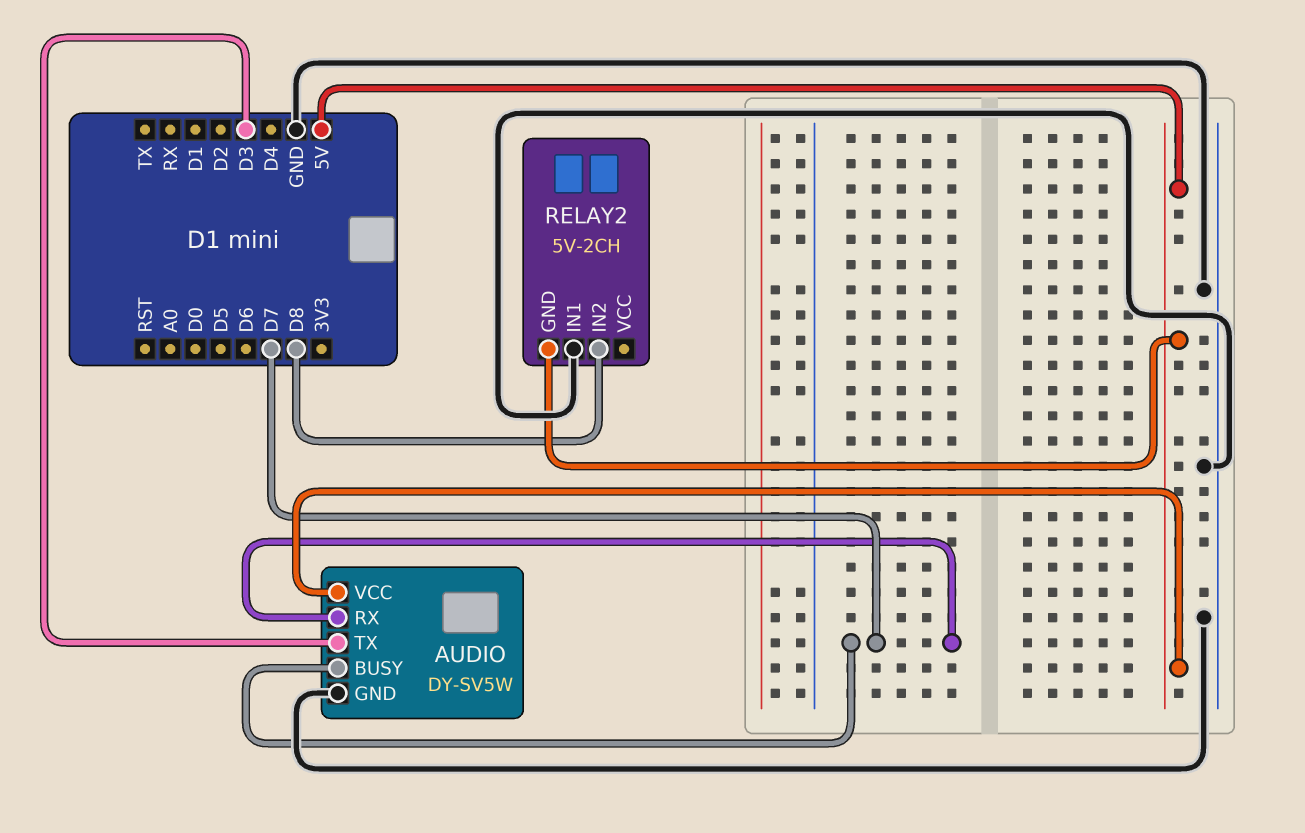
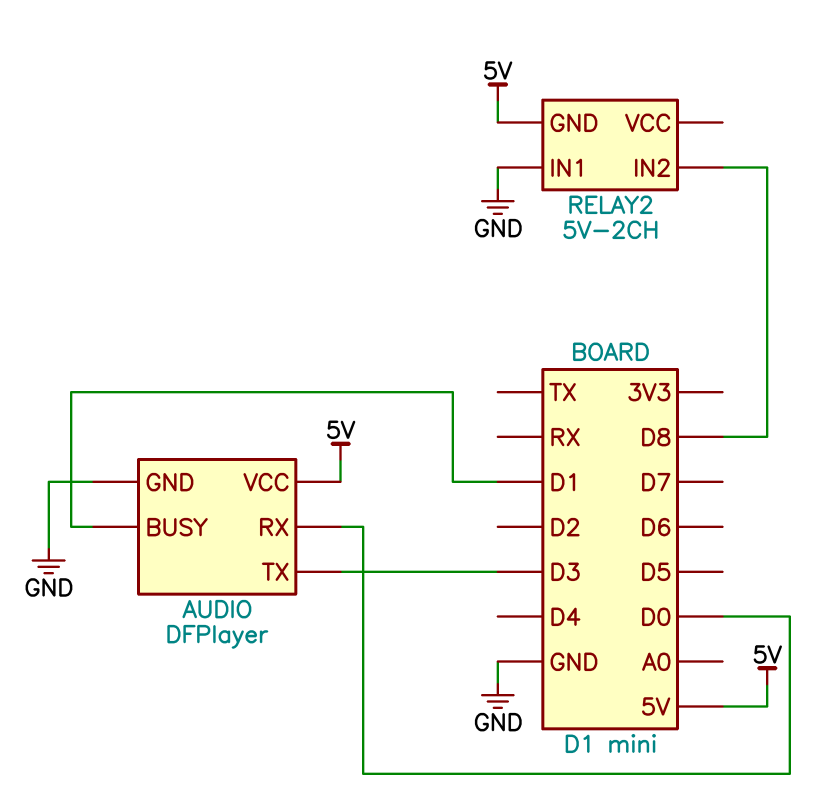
AUDIO: DY-SV5W -> DFPlayer
AUDIO pin BUSY: D7 -> D1
AUDIO pin RX: D7 -> D0

